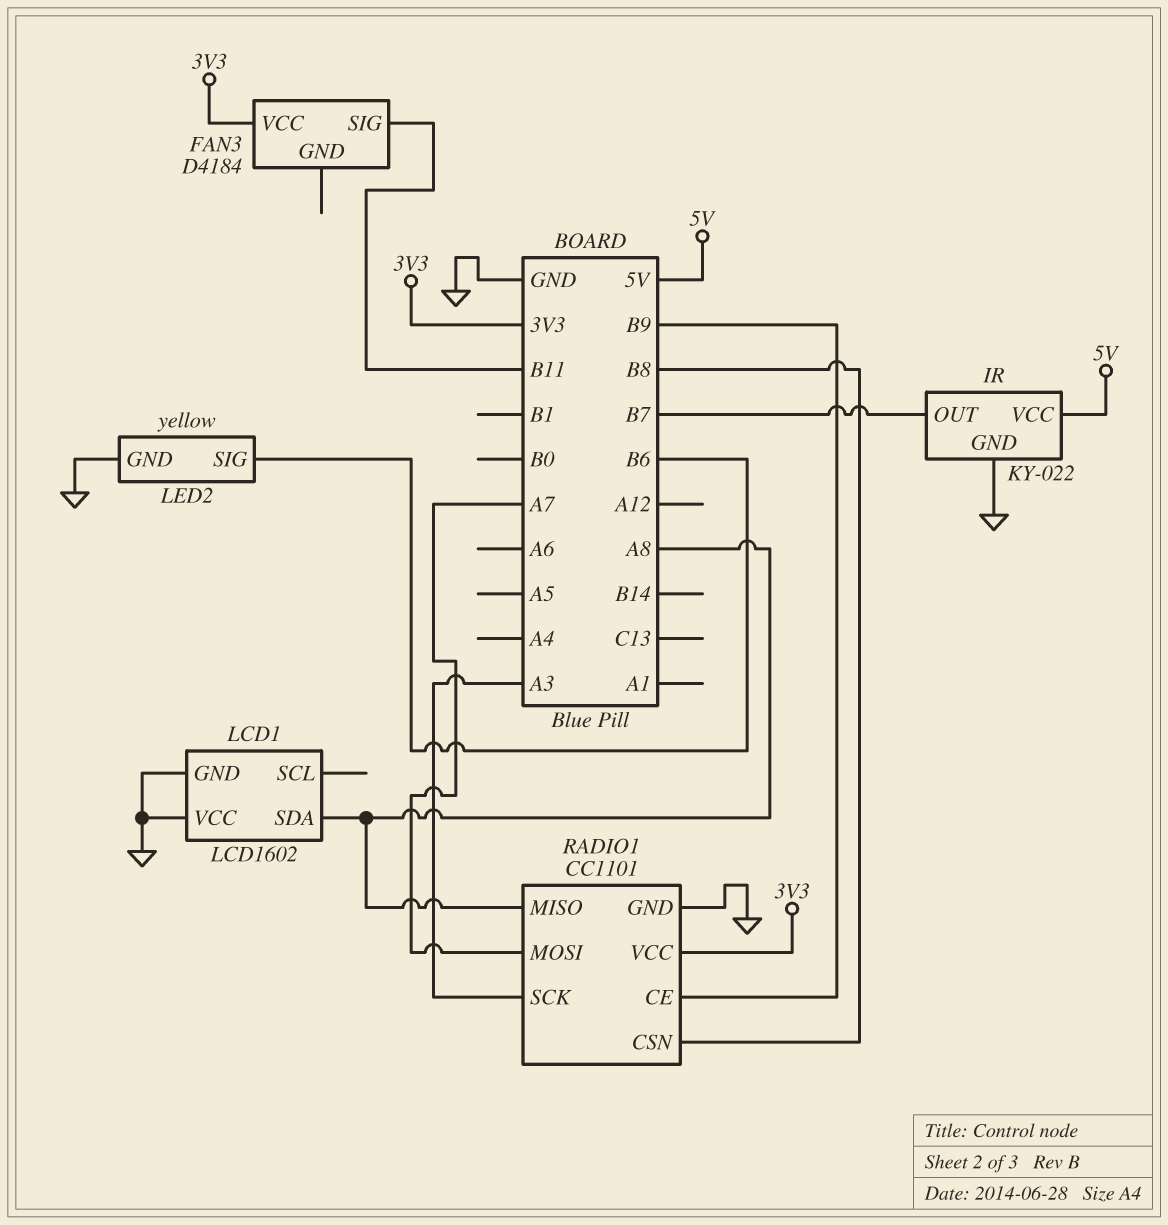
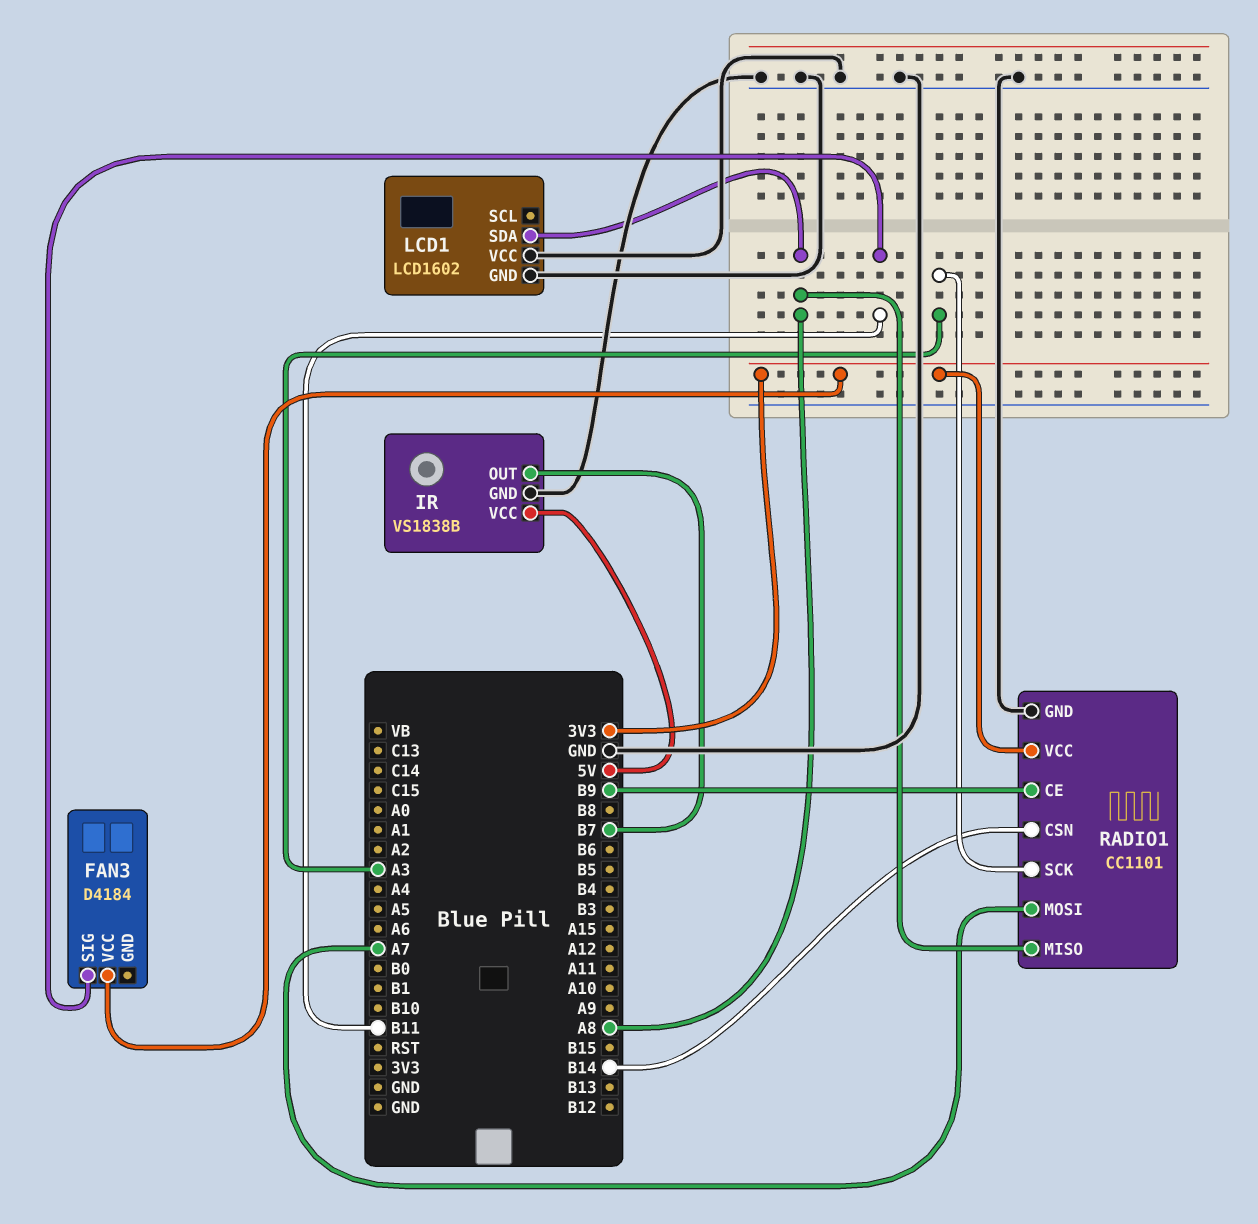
IR: KY-022 -> VS1838B
LED2: yellow -> none
LED2 pin GND: GND -> none
LED2 pin SIG: B6 -> none
RADIO1 pin CSN: B8 -> B14

